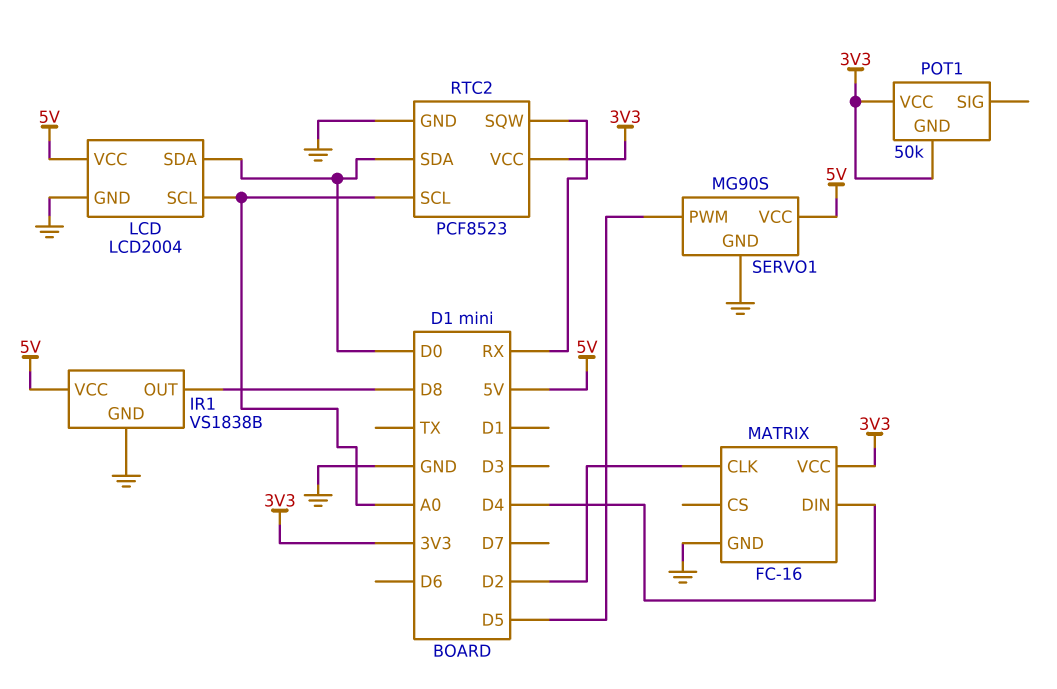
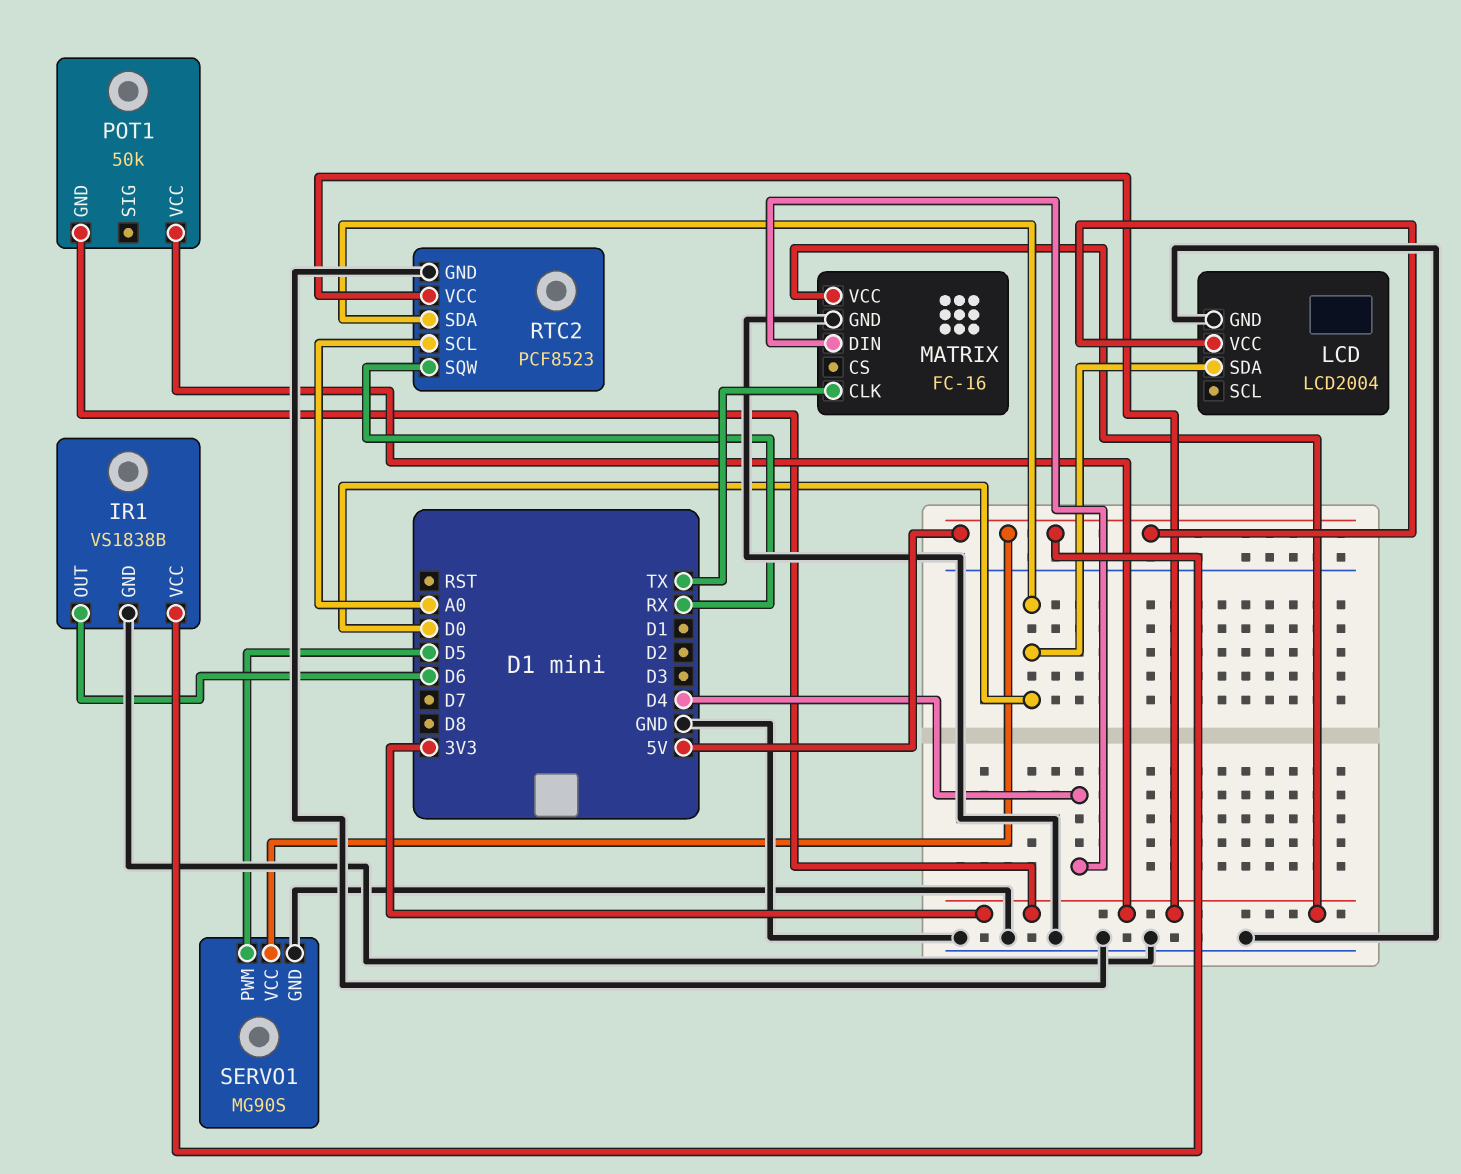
IR1 pin OUT: D8 -> D6
LCD pin SCL: A0 -> none
MATRIX pin CLK: D2 -> TX

